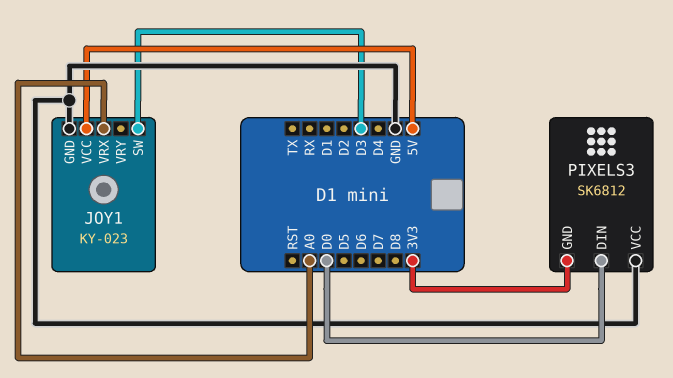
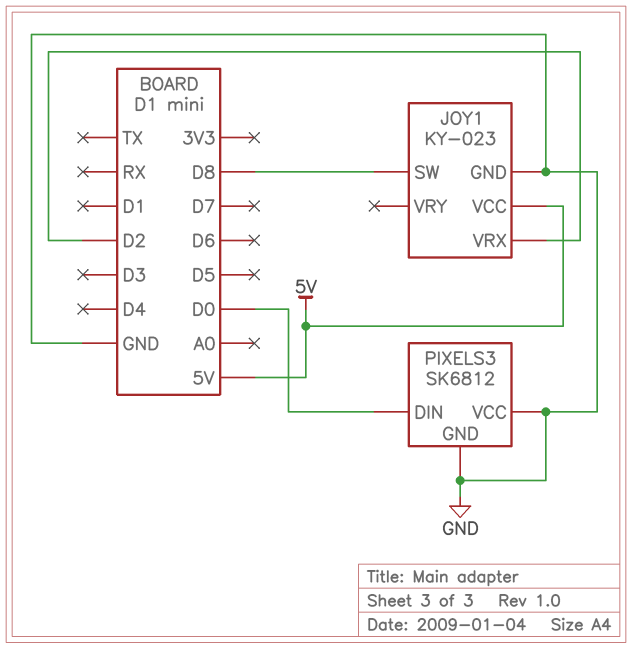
JOY1 pin SW: D3 -> D8
JOY1 pin VRX: A0 -> D2
PIXELS3 pin GND: 3V3 -> GND

